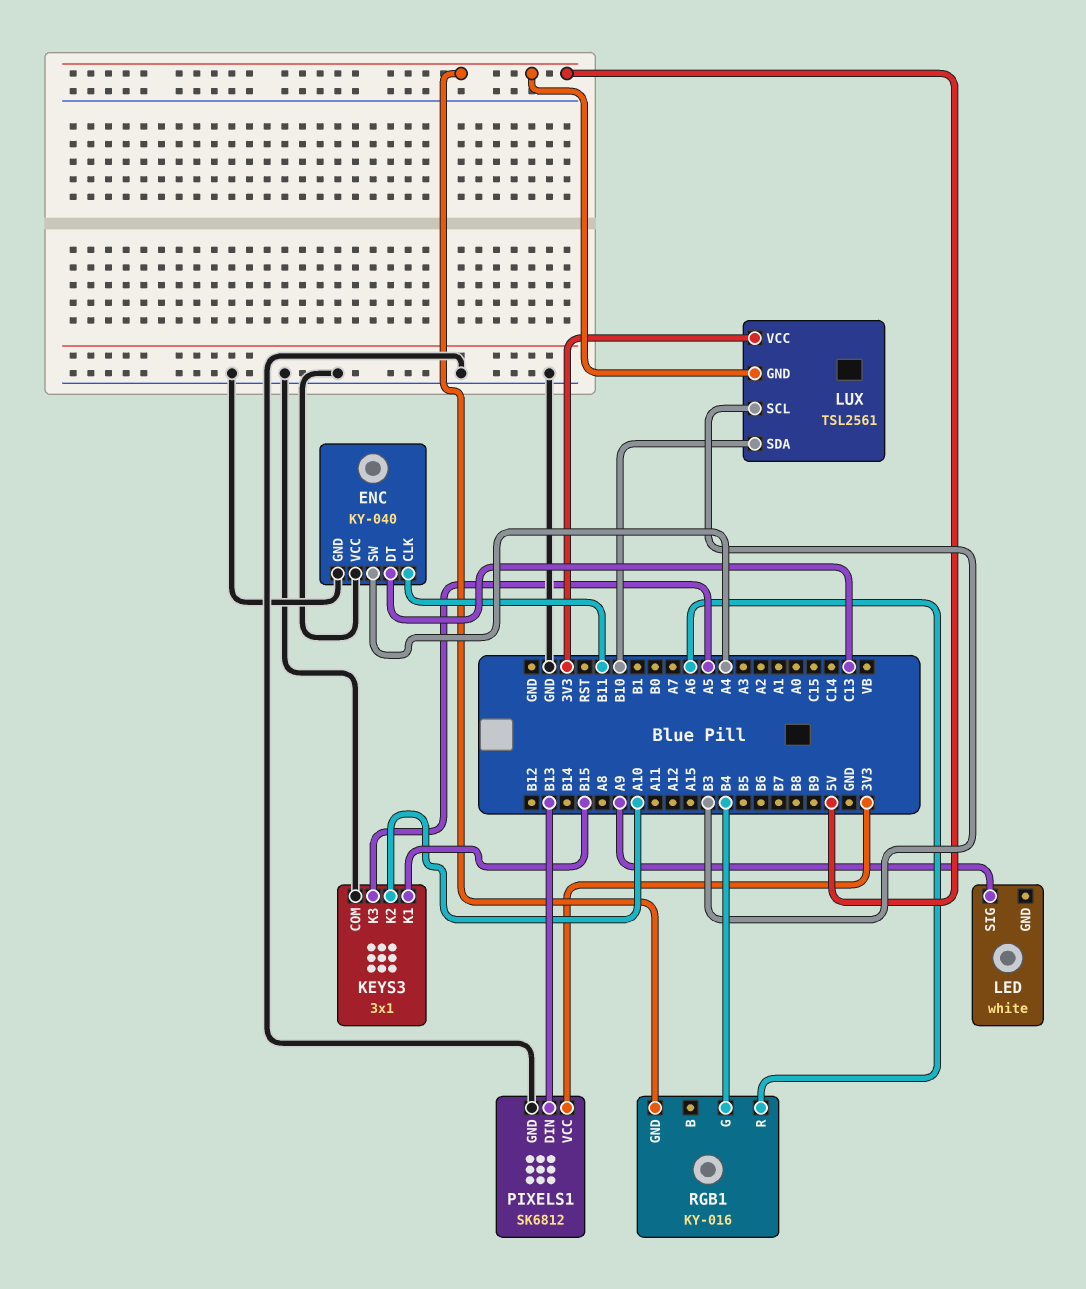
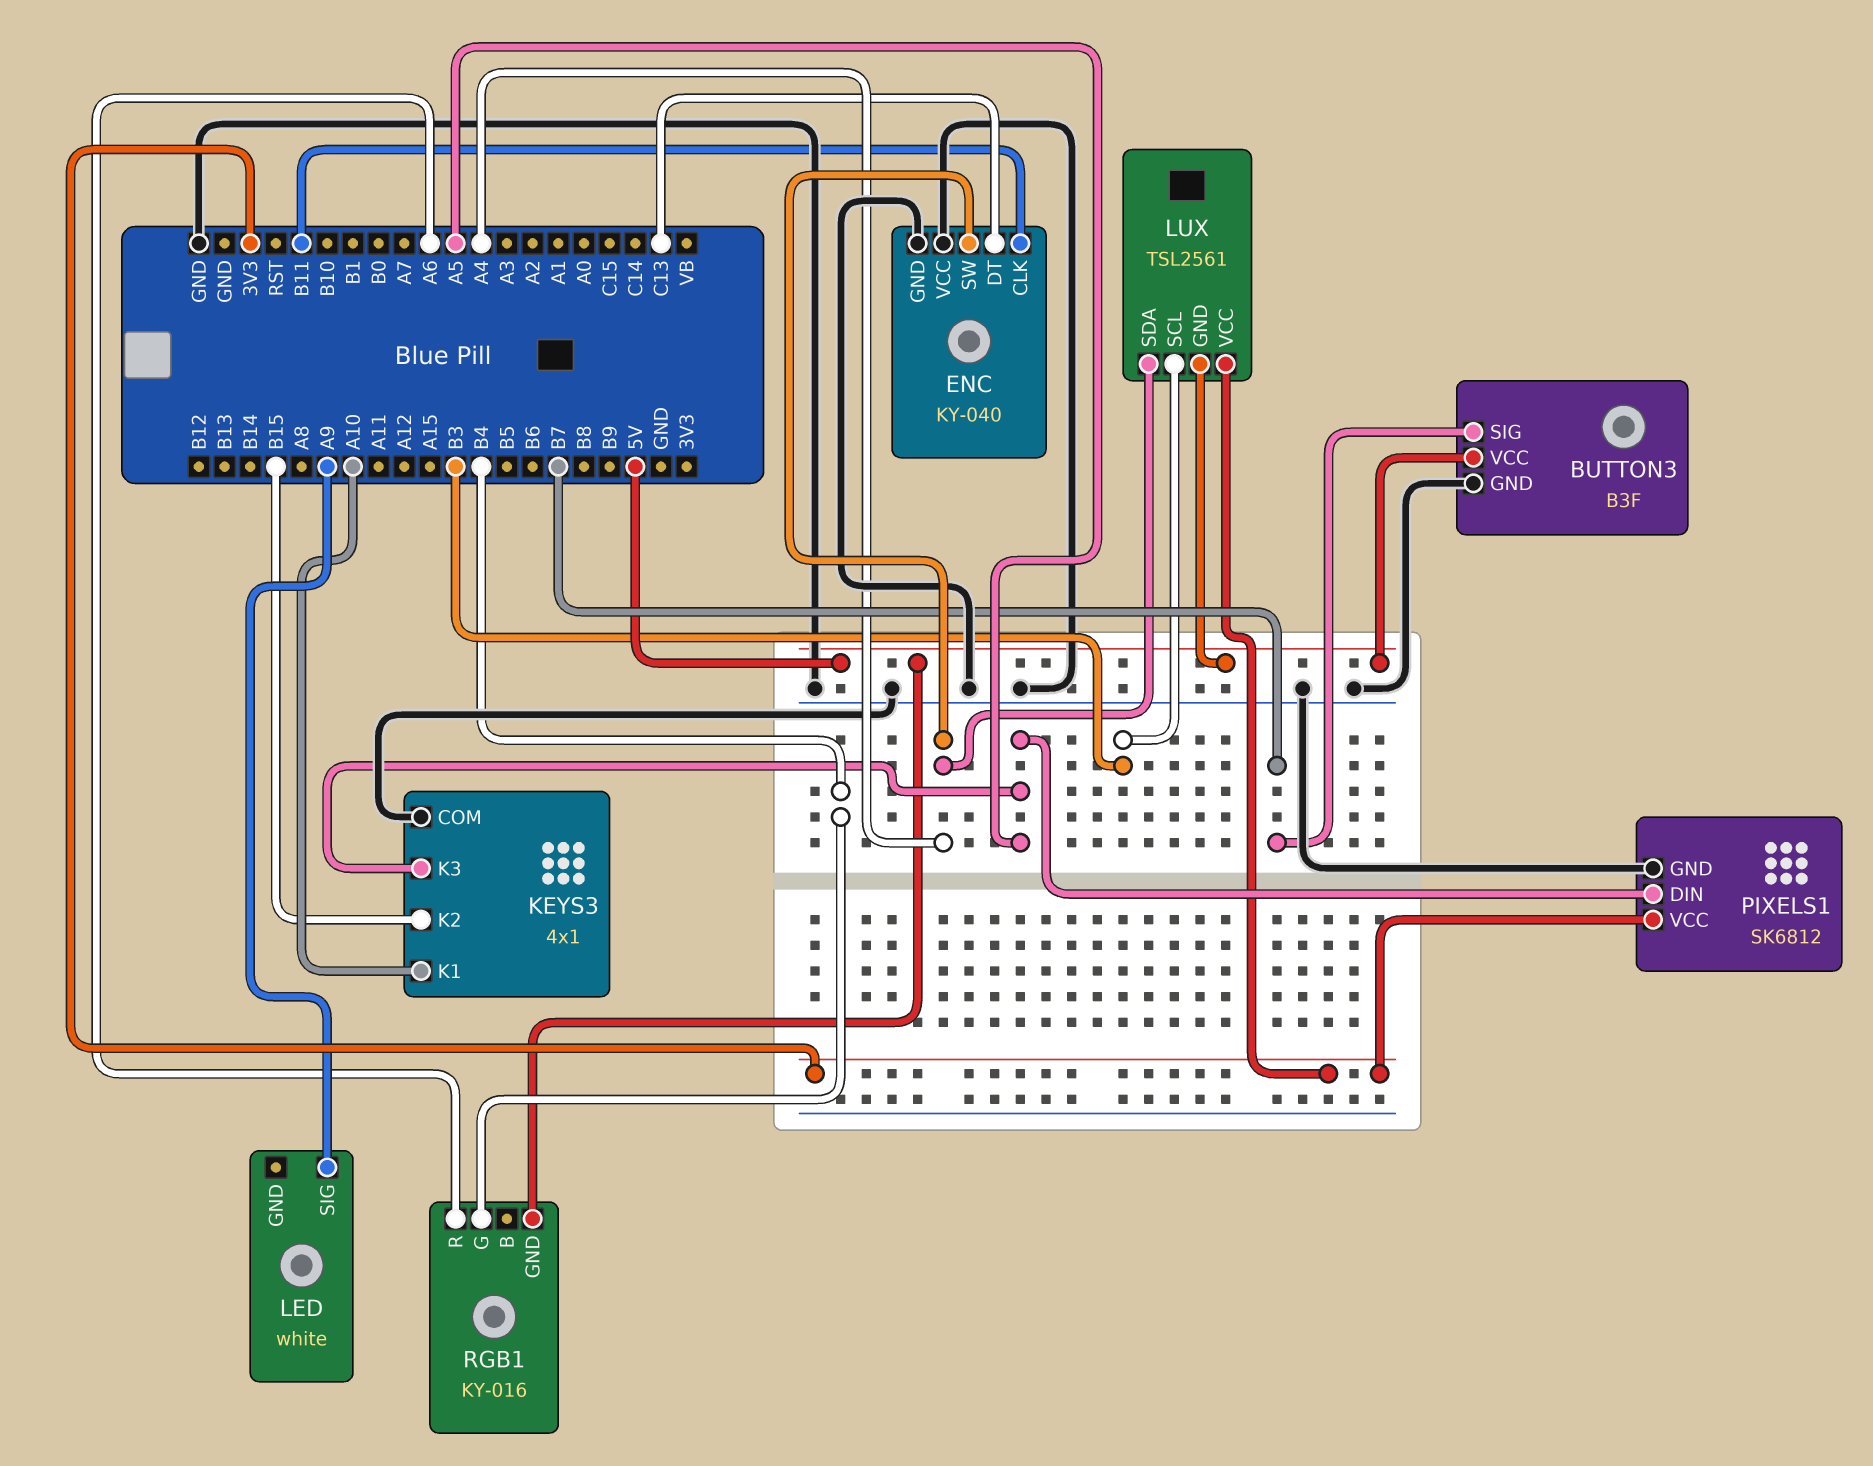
BUTTON3: none -> B3F
BUTTON3 pin GND: none -> GND
BUTTON3 pin SIG: none -> B7
BUTTON3 pin VCC: none -> 5V
KEYS3: 3x1 -> 4x1
KEYS3 pin K1: B15 -> A10
KEYS3 pin K2: A10 -> B15
LUX pin SDA: B10 -> A4
PIXELS1 pin DIN: B13 -> A5

